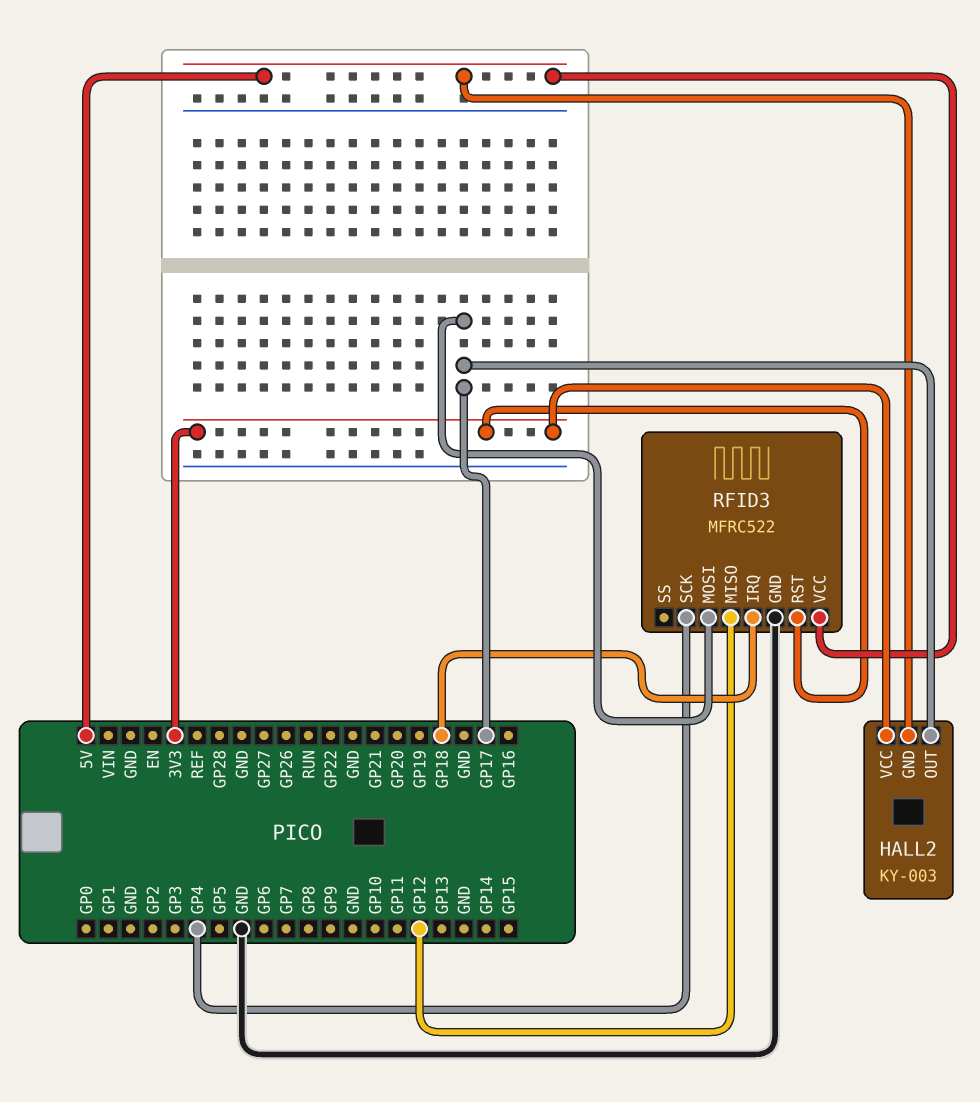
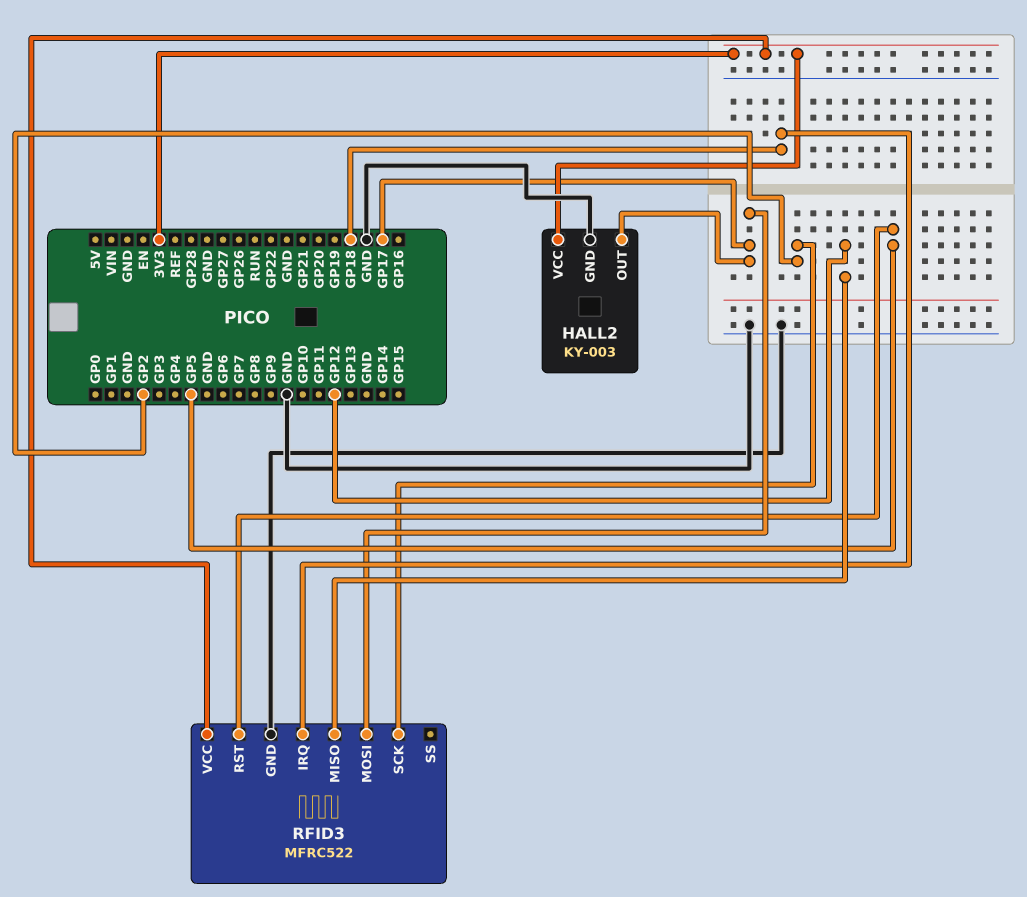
HALL2 pin GND: 5V -> GND
RFID3 pin RST: 3V3 -> GP5
RFID3 pin SCK: GP4 -> GP2
RFID3 pin VCC: 5V -> 3V3

